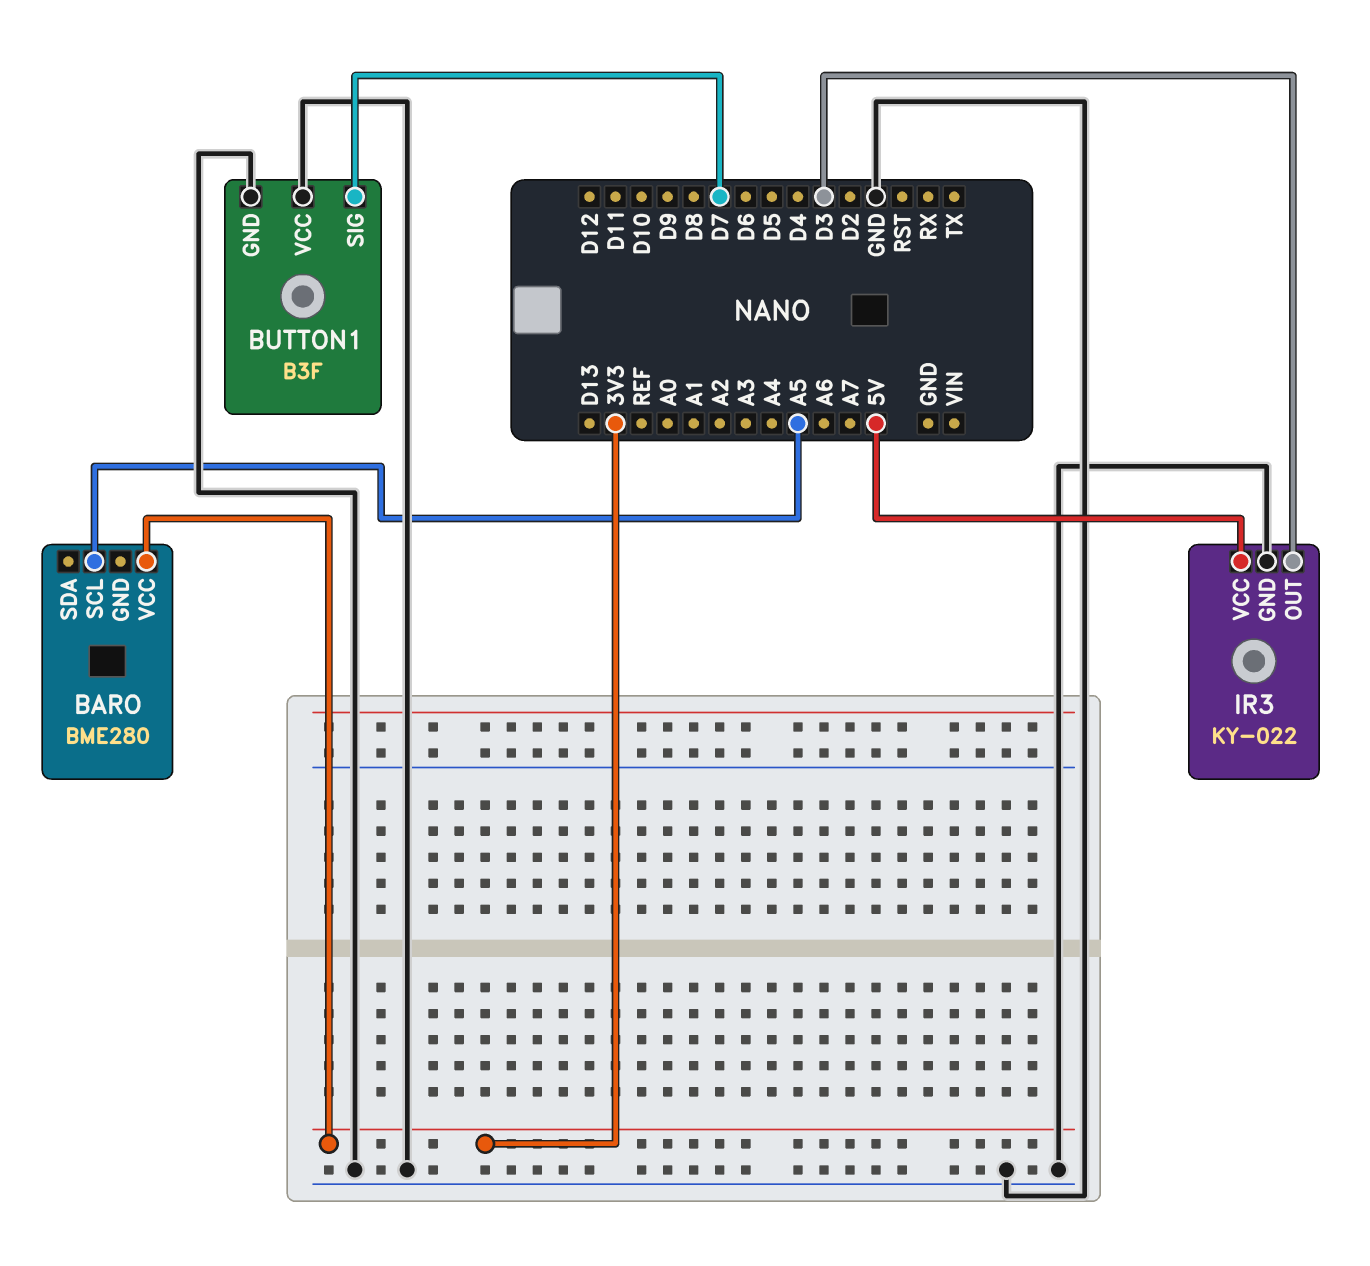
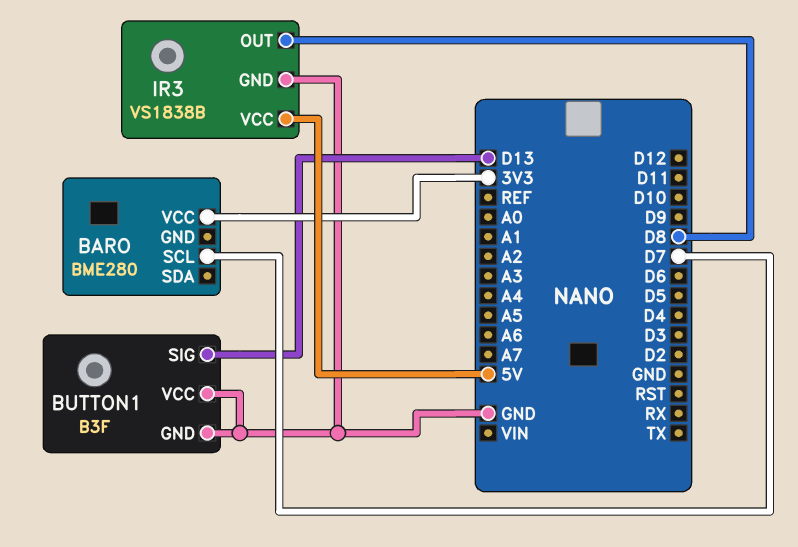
BARO pin SCL: A5 -> D7
BUTTON1 pin SIG: D7 -> D13
IR3: KY-022 -> VS1838B
IR3 pin OUT: D3 -> D8

